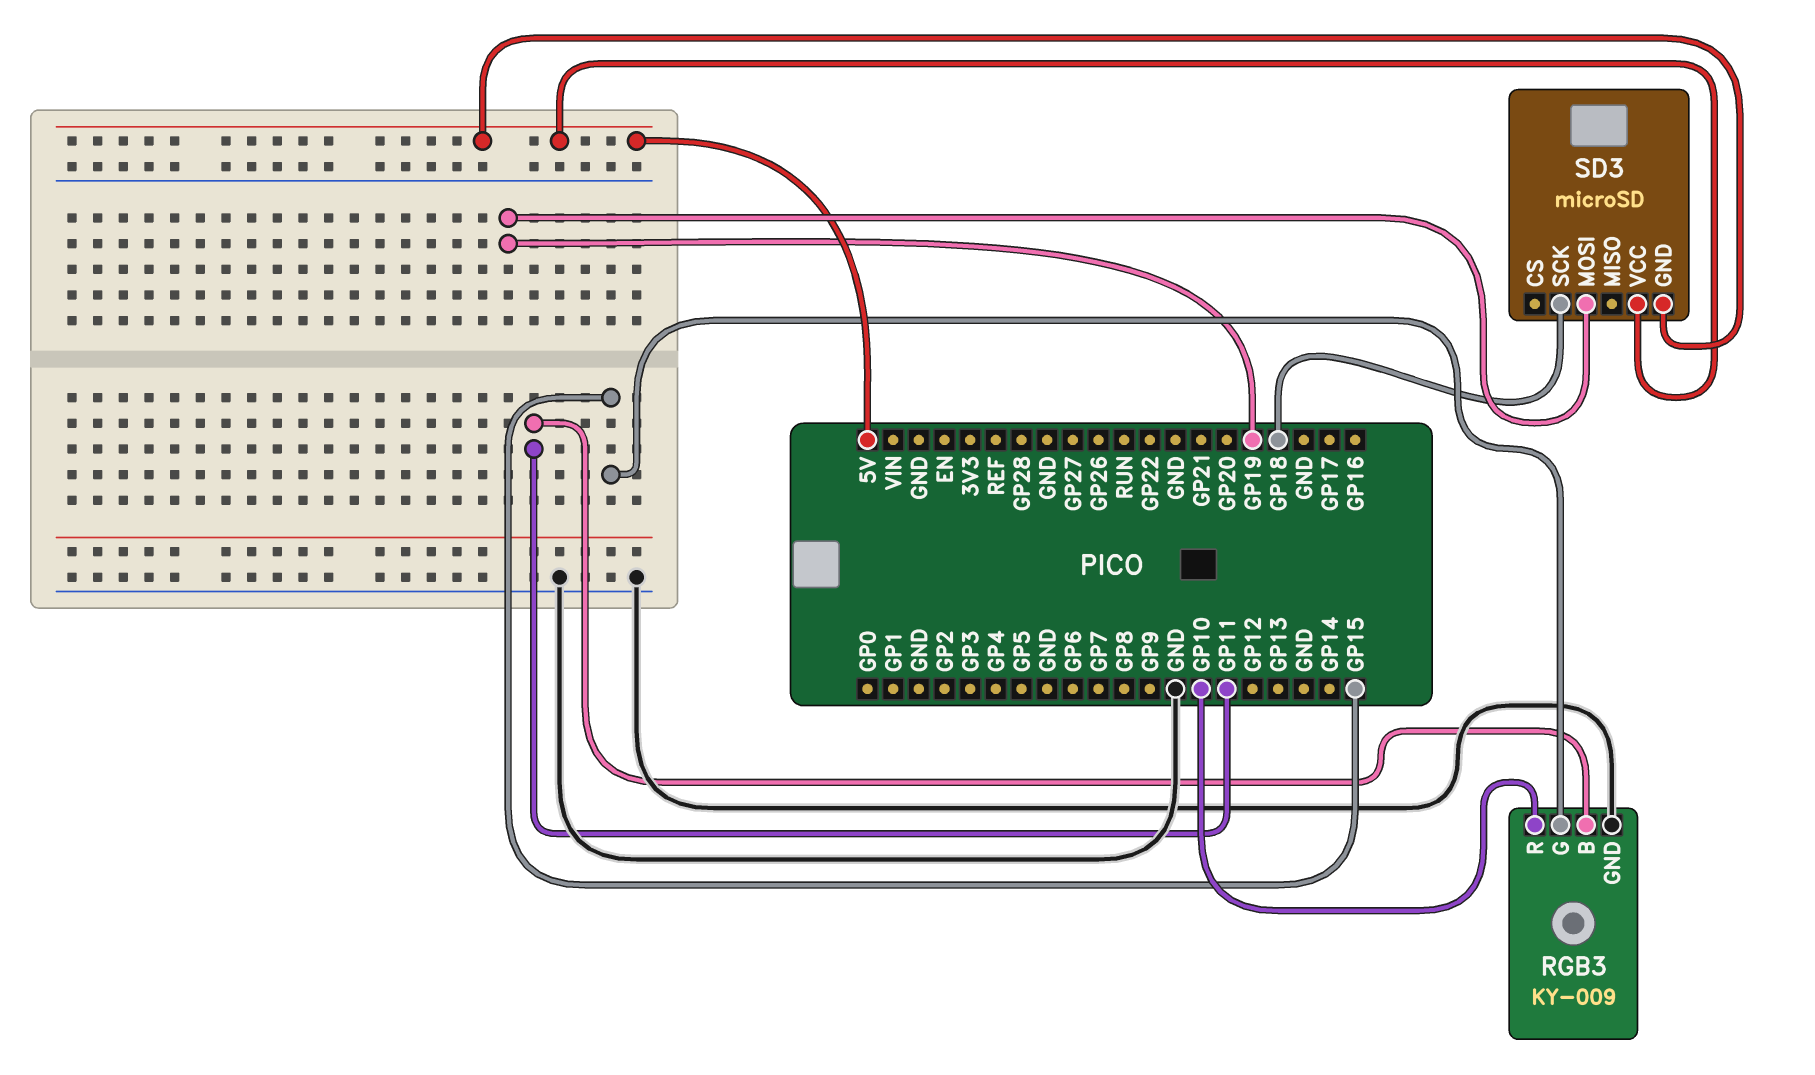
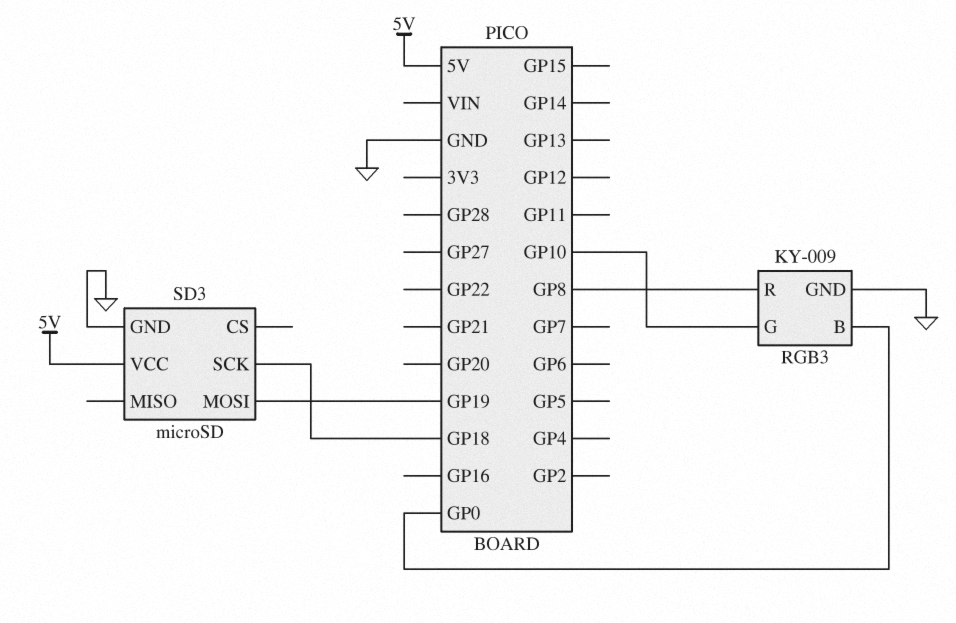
RGB3 pin B: GP11 -> GP0
RGB3 pin G: GP15 -> GP10
RGB3 pin R: GP10 -> GP8
SD3 pin GND: 5V -> GND

